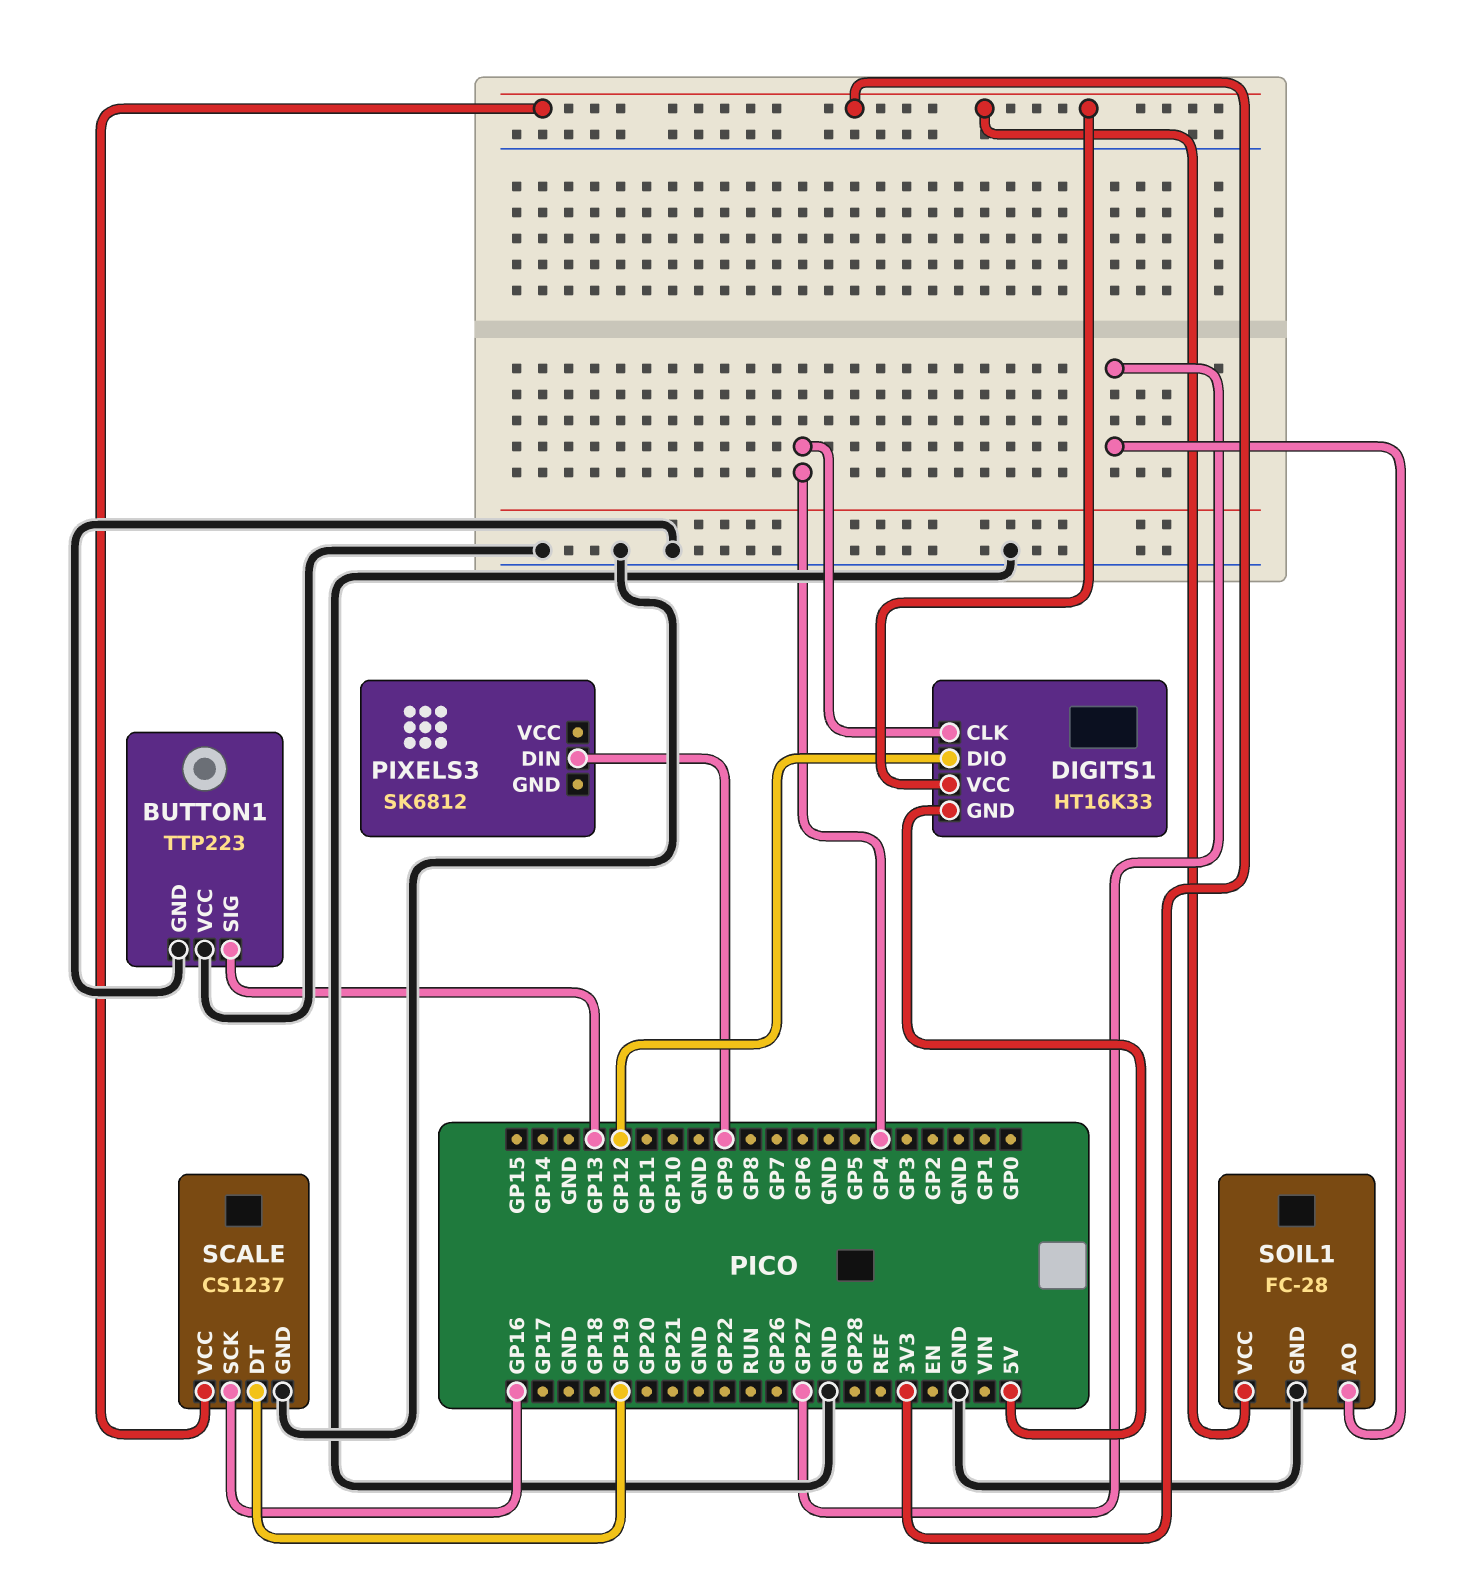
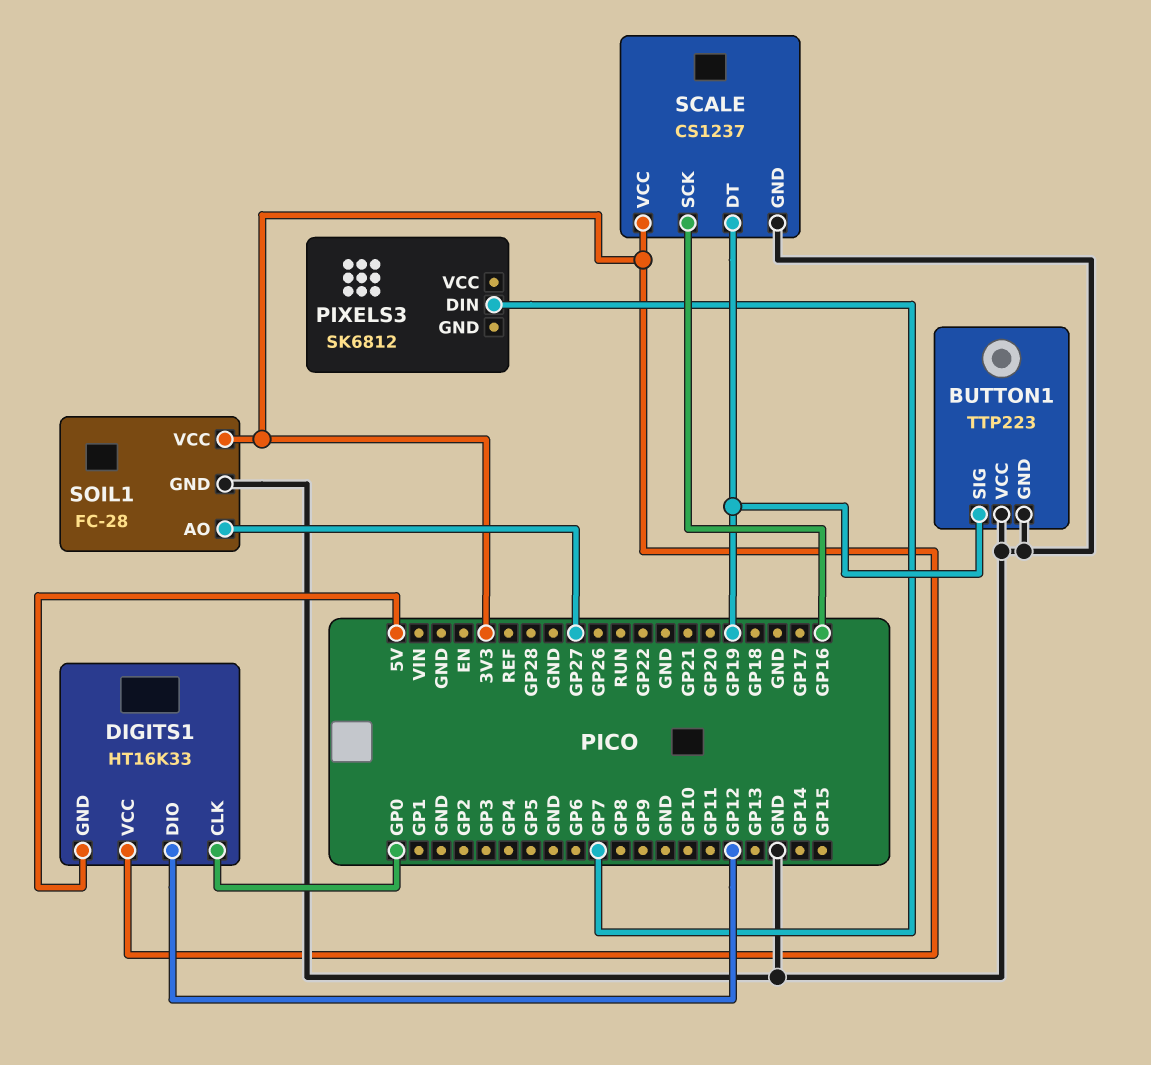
BUTTON1 pin SIG: GP13 -> GP19
DIGITS1 pin CLK: GP4 -> GP0
PIXELS3 pin DIN: GP9 -> GP7

